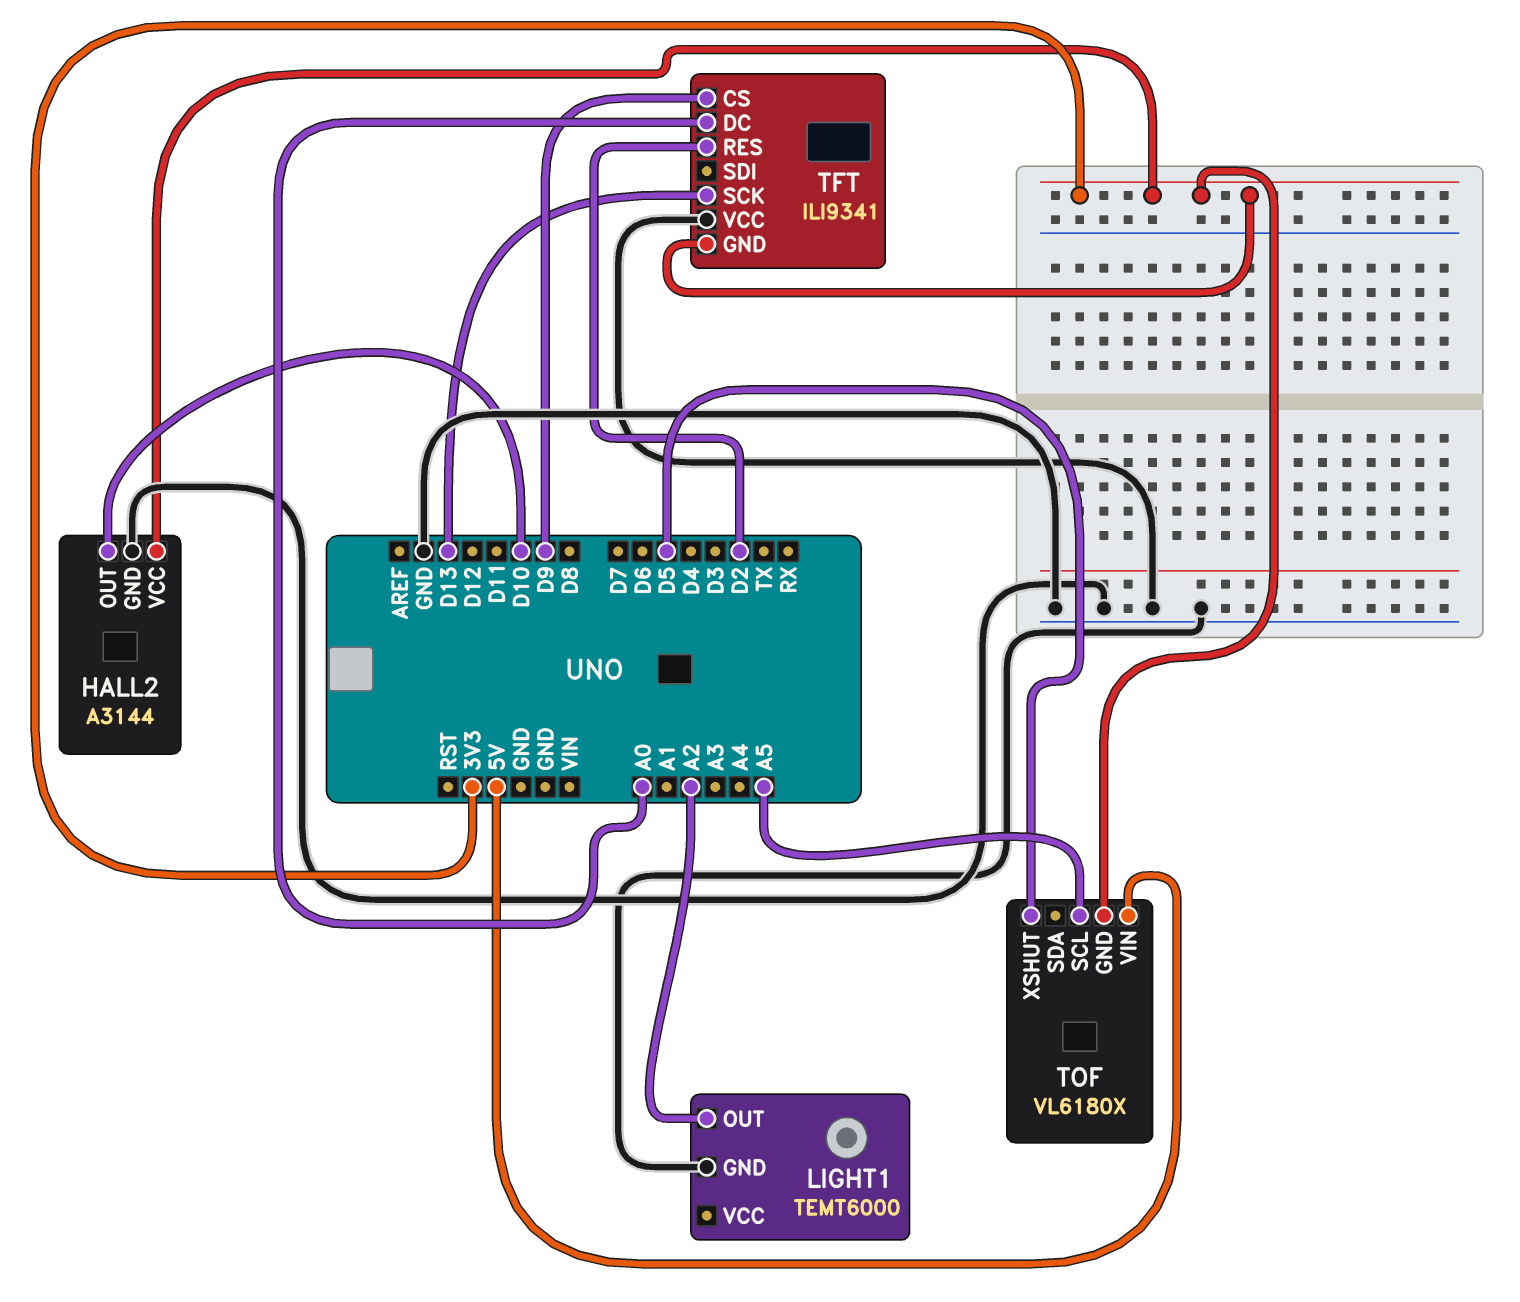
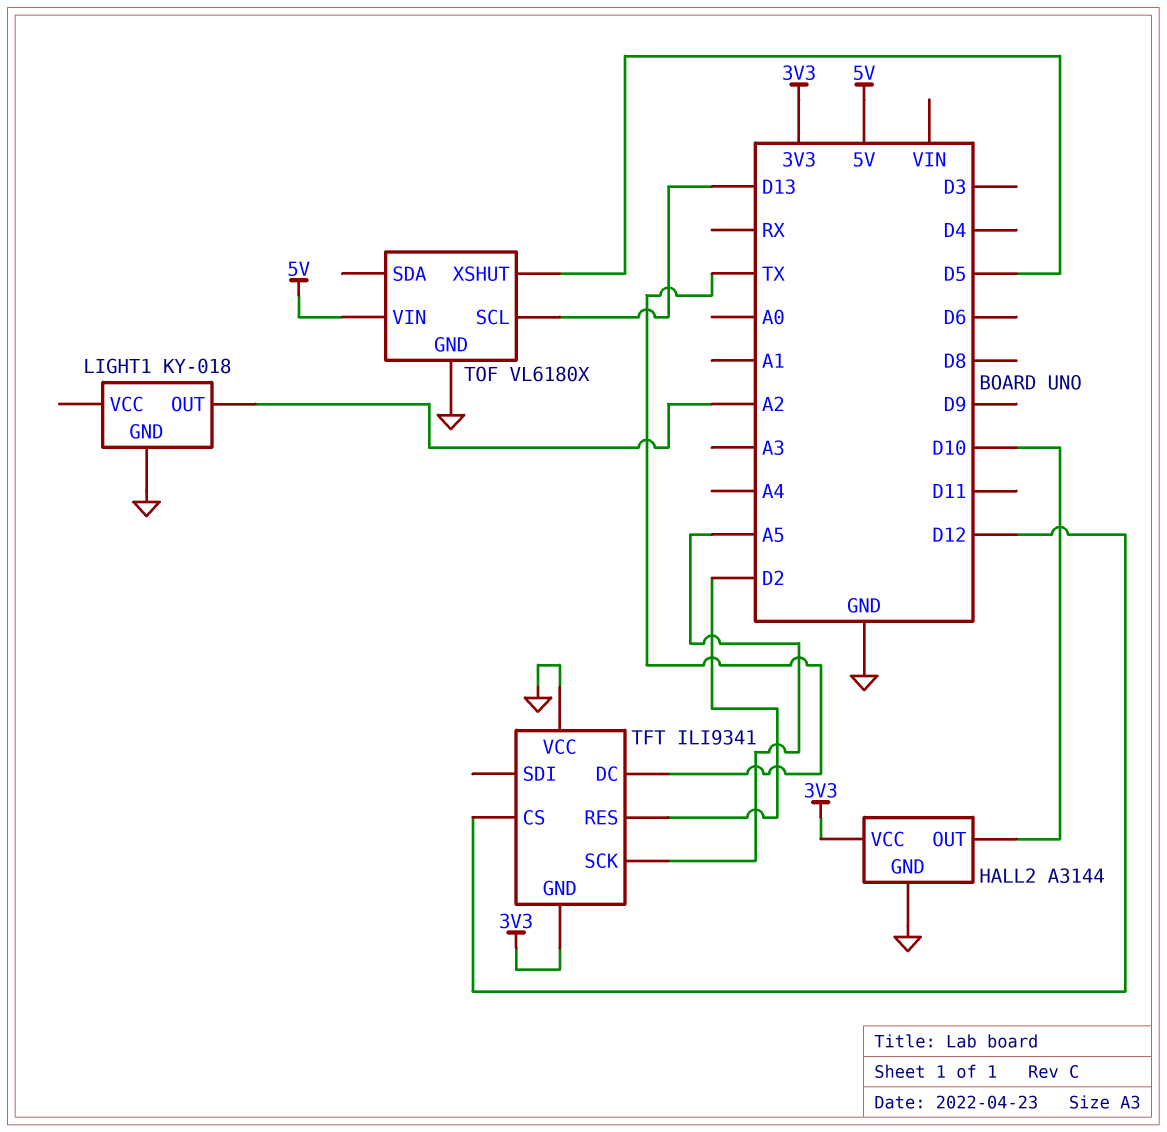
LIGHT1: TEMT6000 -> KY-018
TFT pin CS: D9 -> D12
TFT pin DC: A0 -> TX
TFT pin SCK: D13 -> A5
TOF pin GND: 3V3 -> GND
TOF pin SCL: A5 -> D13

